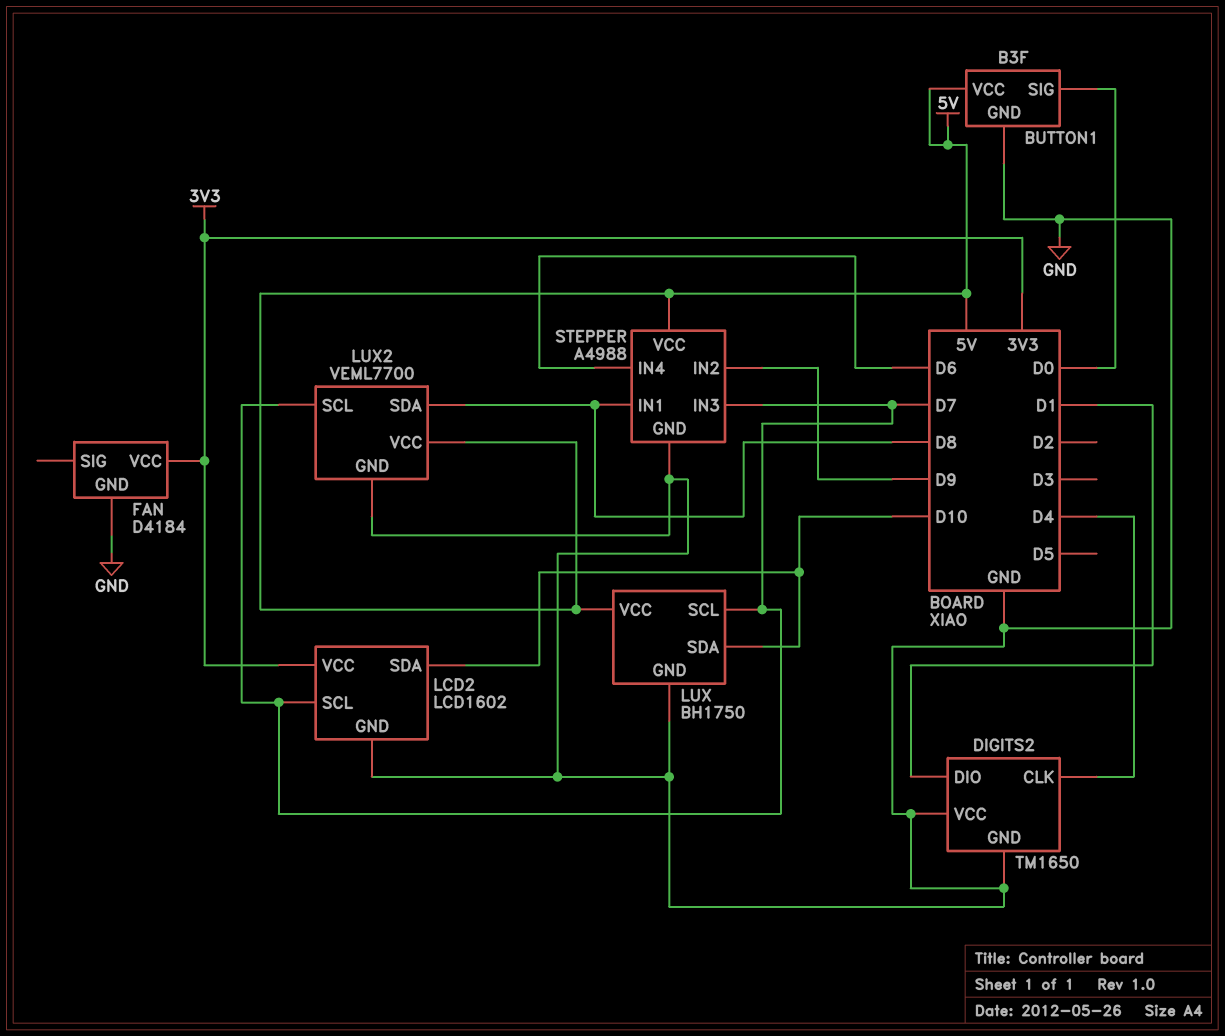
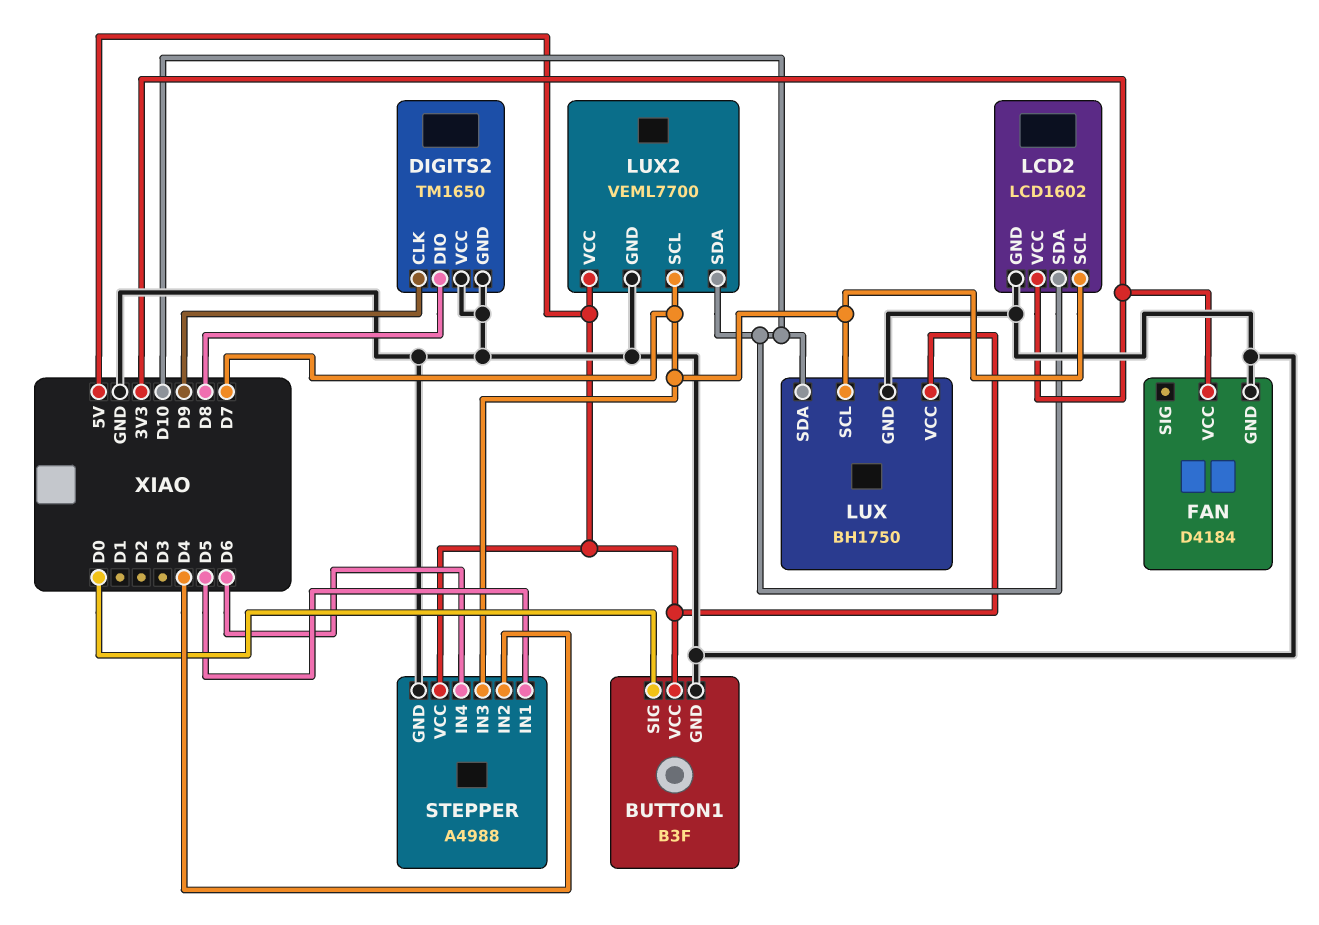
DIGITS2 pin CLK: D4 -> D9
DIGITS2 pin DIO: D1 -> D8
LUX2 pin SDA: D8 -> D10
STEPPER pin IN1: D8 -> D5
STEPPER pin IN2: D9 -> D4

